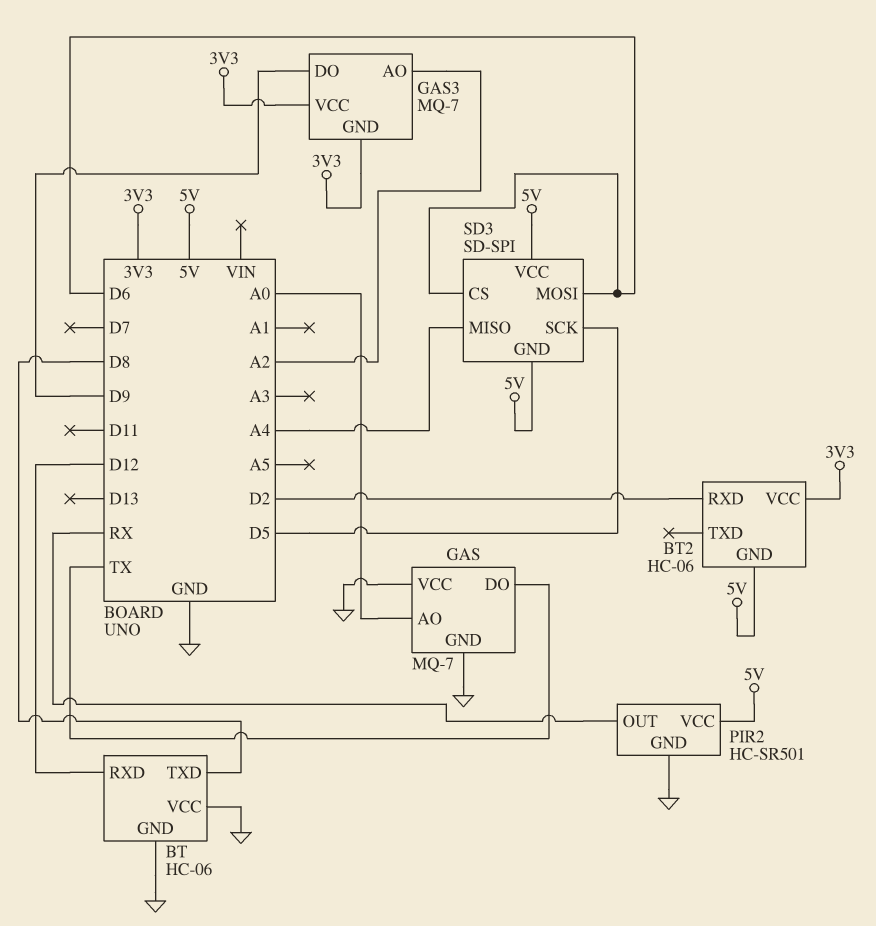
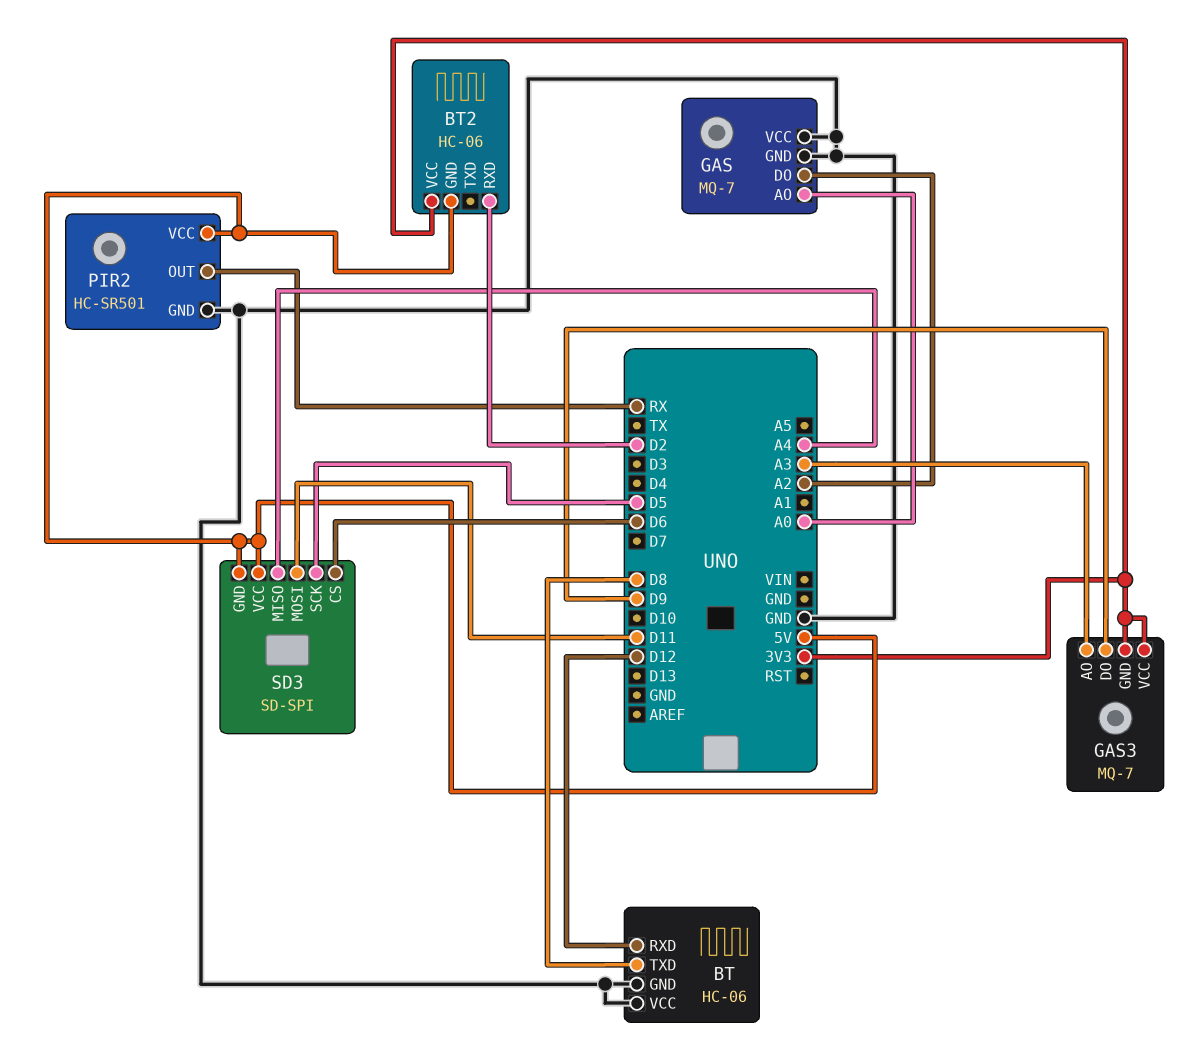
GAS pin DO: TX -> A2
GAS3 pin AO: A2 -> A3
SD3 pin MOSI: D6 -> D11

